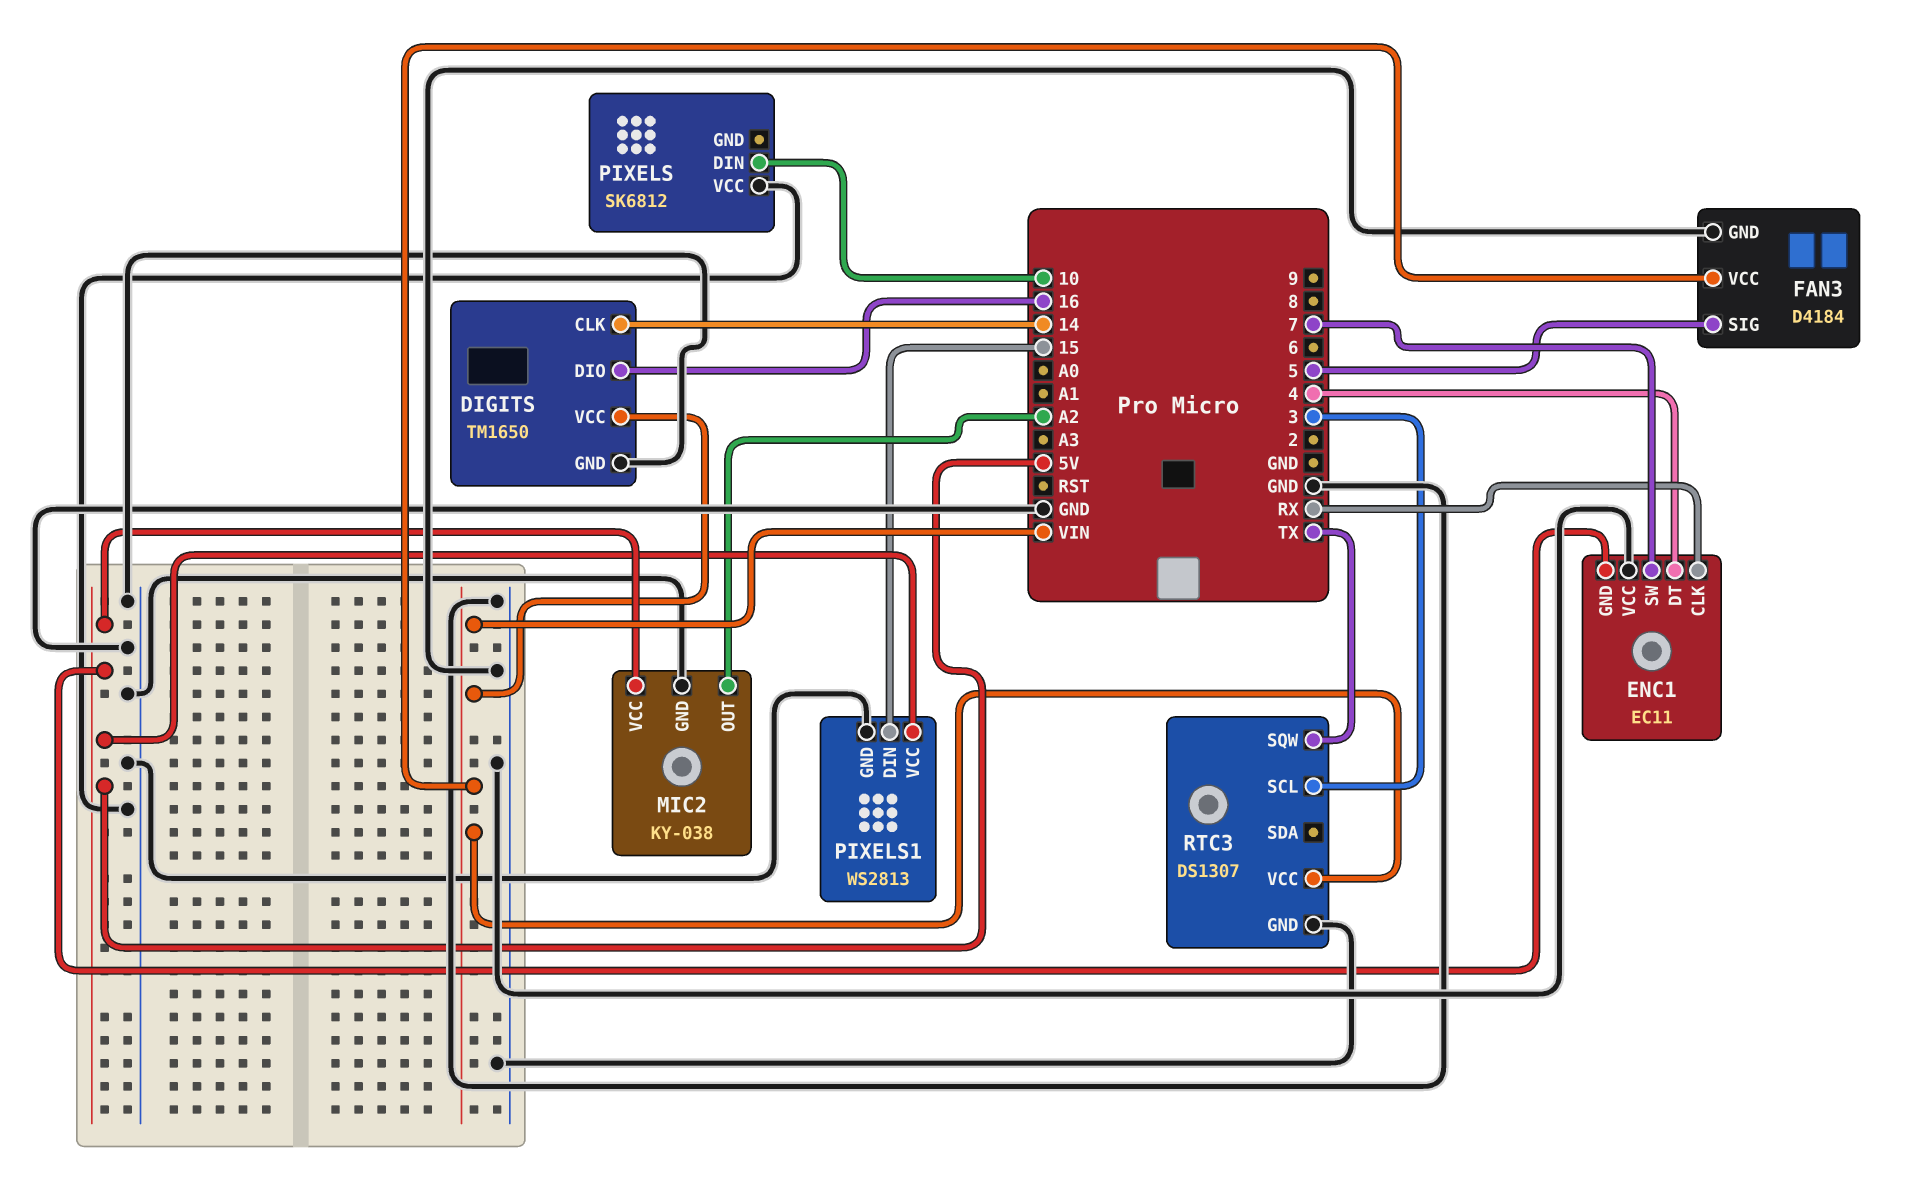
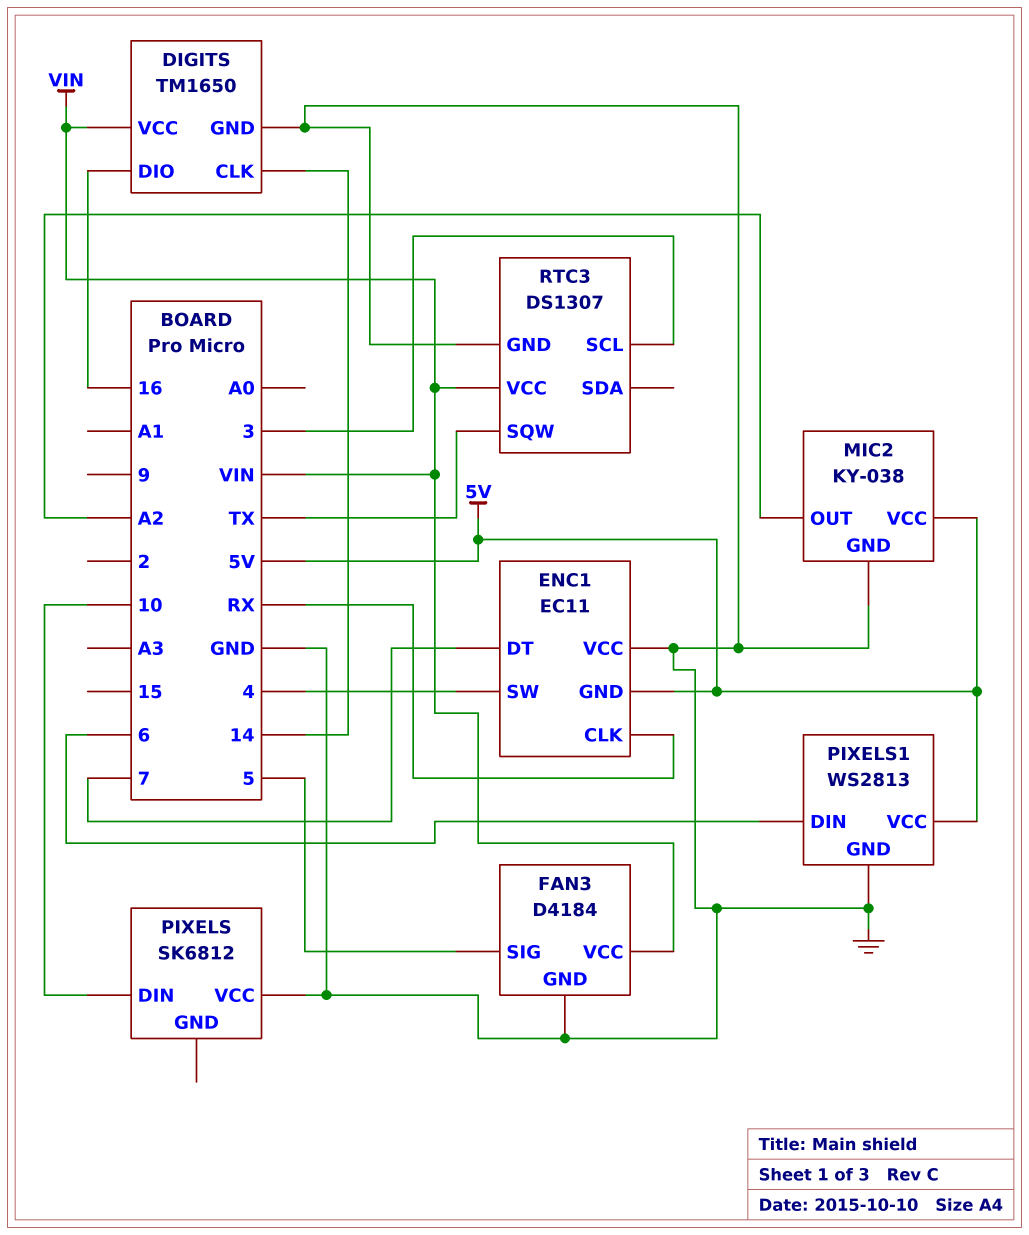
ENC1 pin DT: 4 -> 7
ENC1 pin SW: 7 -> 4
PIXELS1 pin DIN: 15 -> 6

